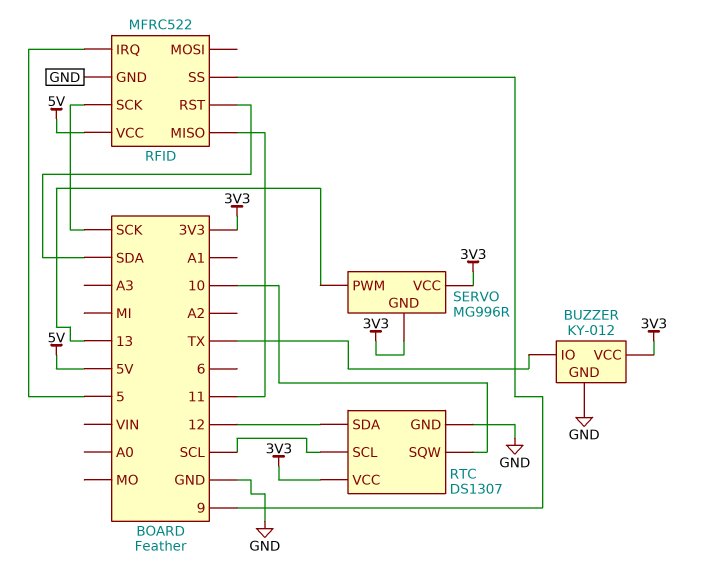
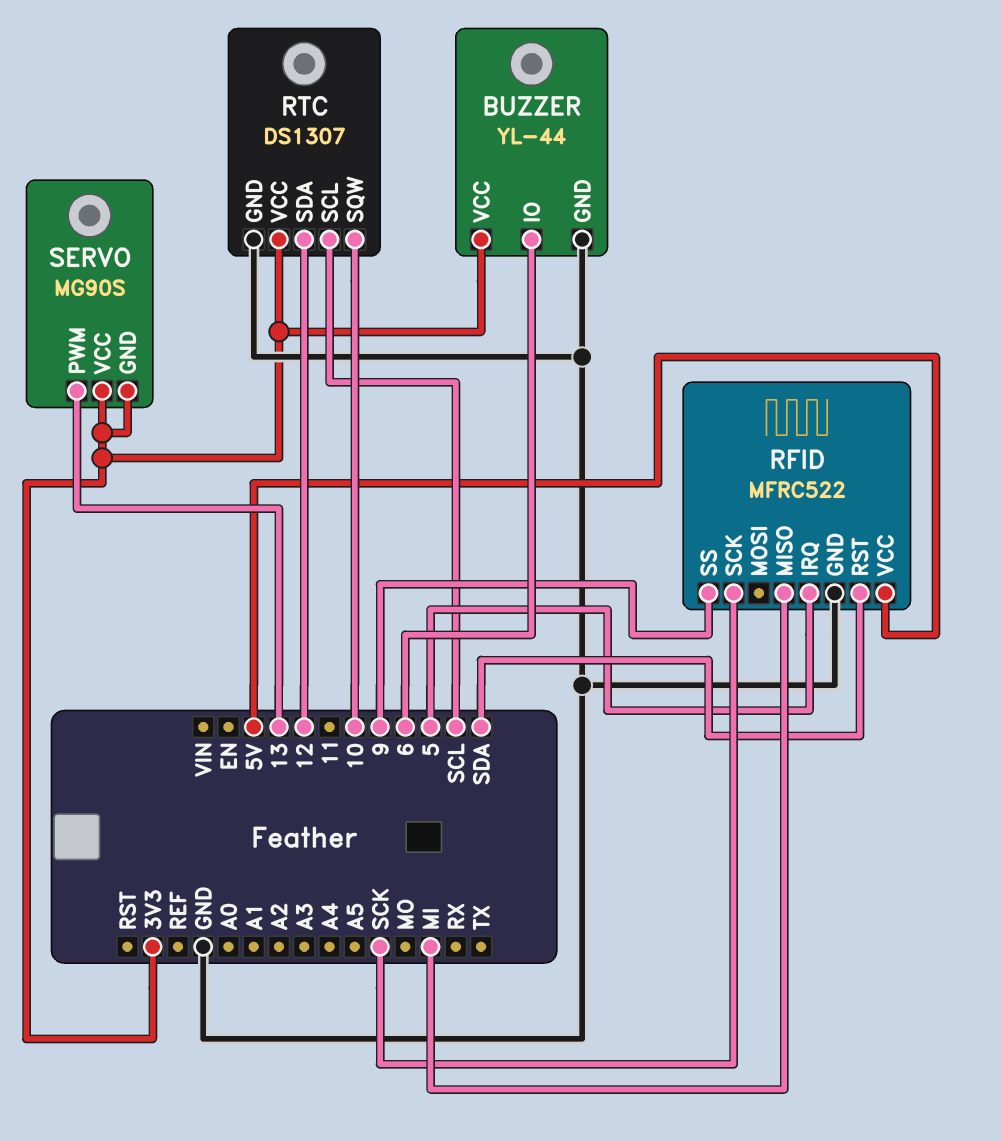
BUZZER: KY-012 -> YL-44
BUZZER pin IO: TX -> 6
RFID pin MISO: 11 -> MI
SERVO: MG996R -> MG90S

